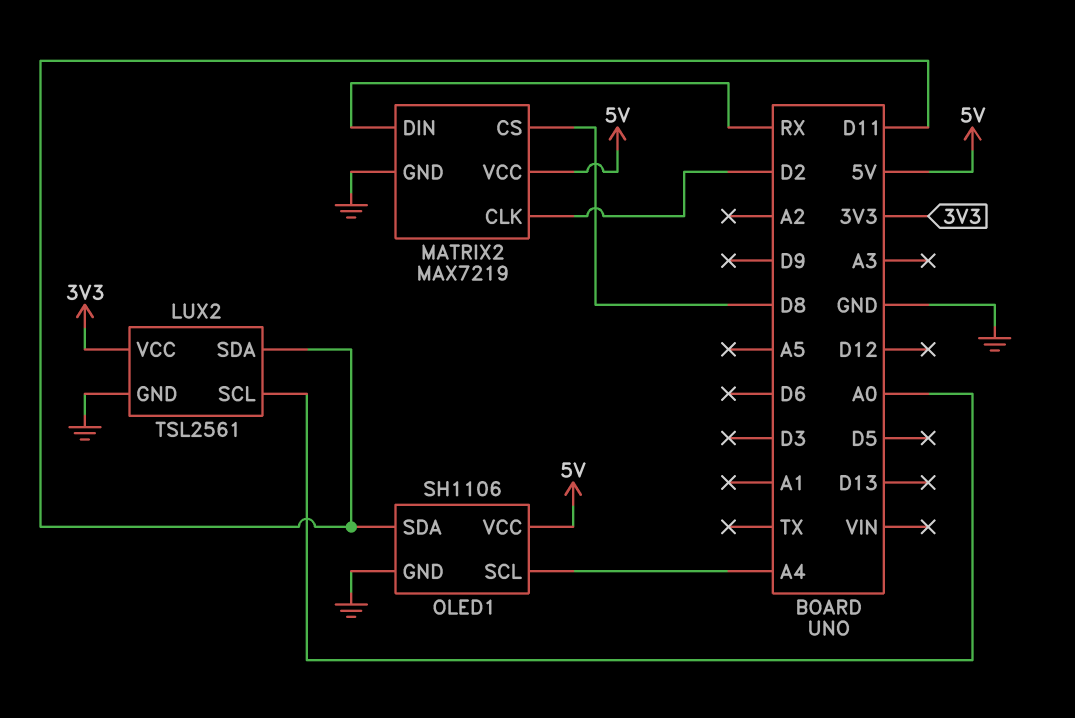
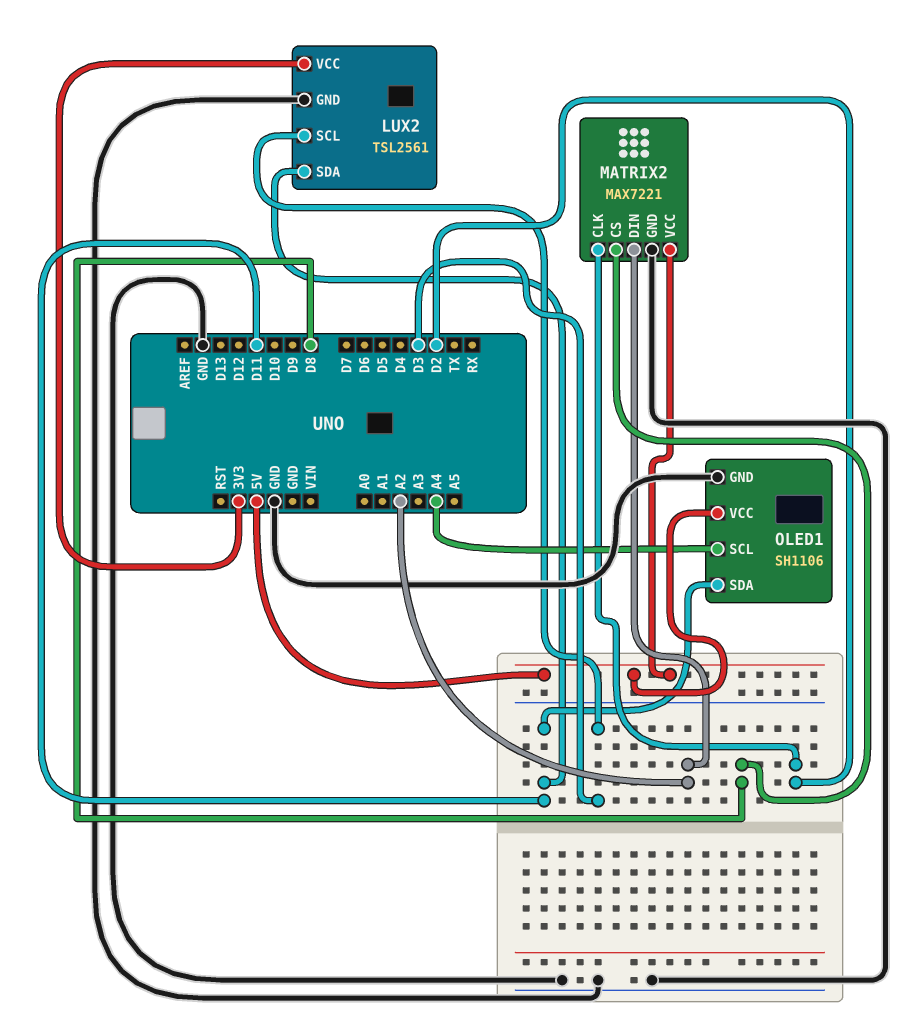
LUX2 pin SCL: A0 -> D3
MATRIX2: MAX7219 -> MAX7221
MATRIX2 pin DIN: RX -> A2

